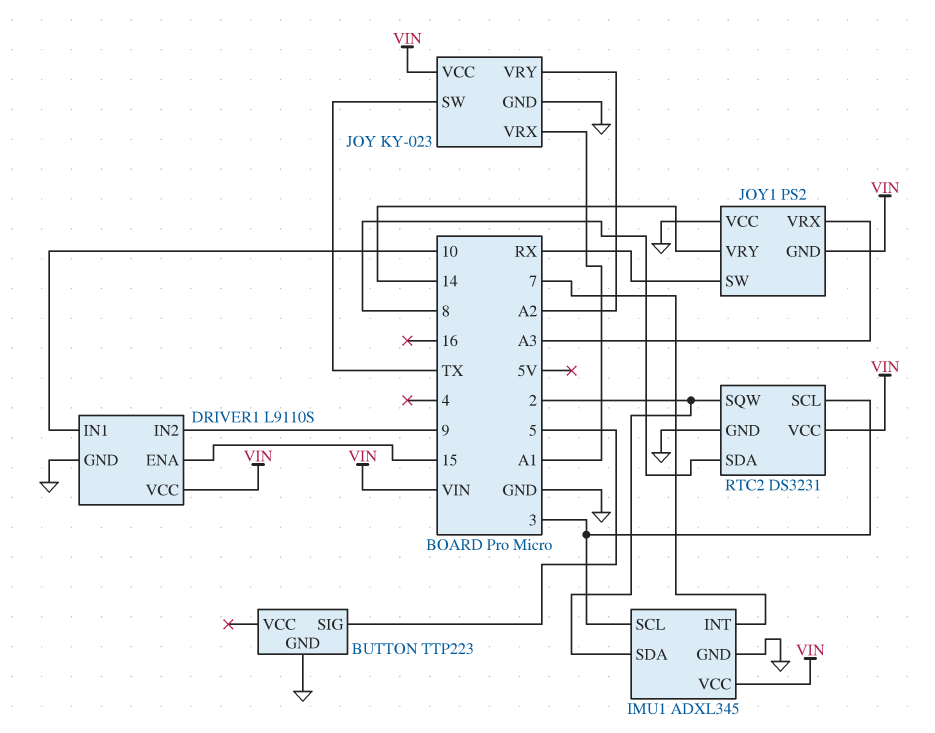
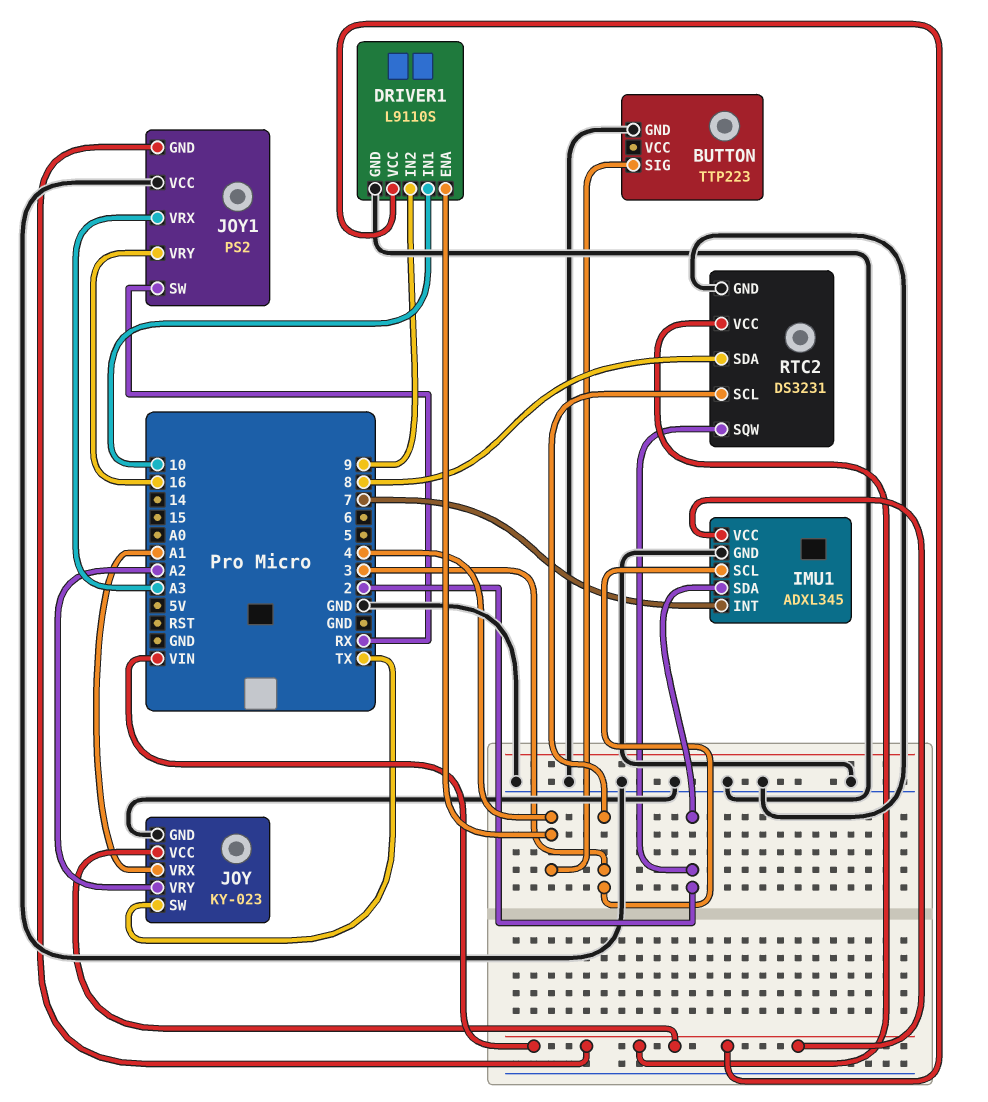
BUTTON pin SIG: 5 -> 4
DRIVER1 pin ENA: 15 -> 4
JOY1 pin VRY: 14 -> 16

